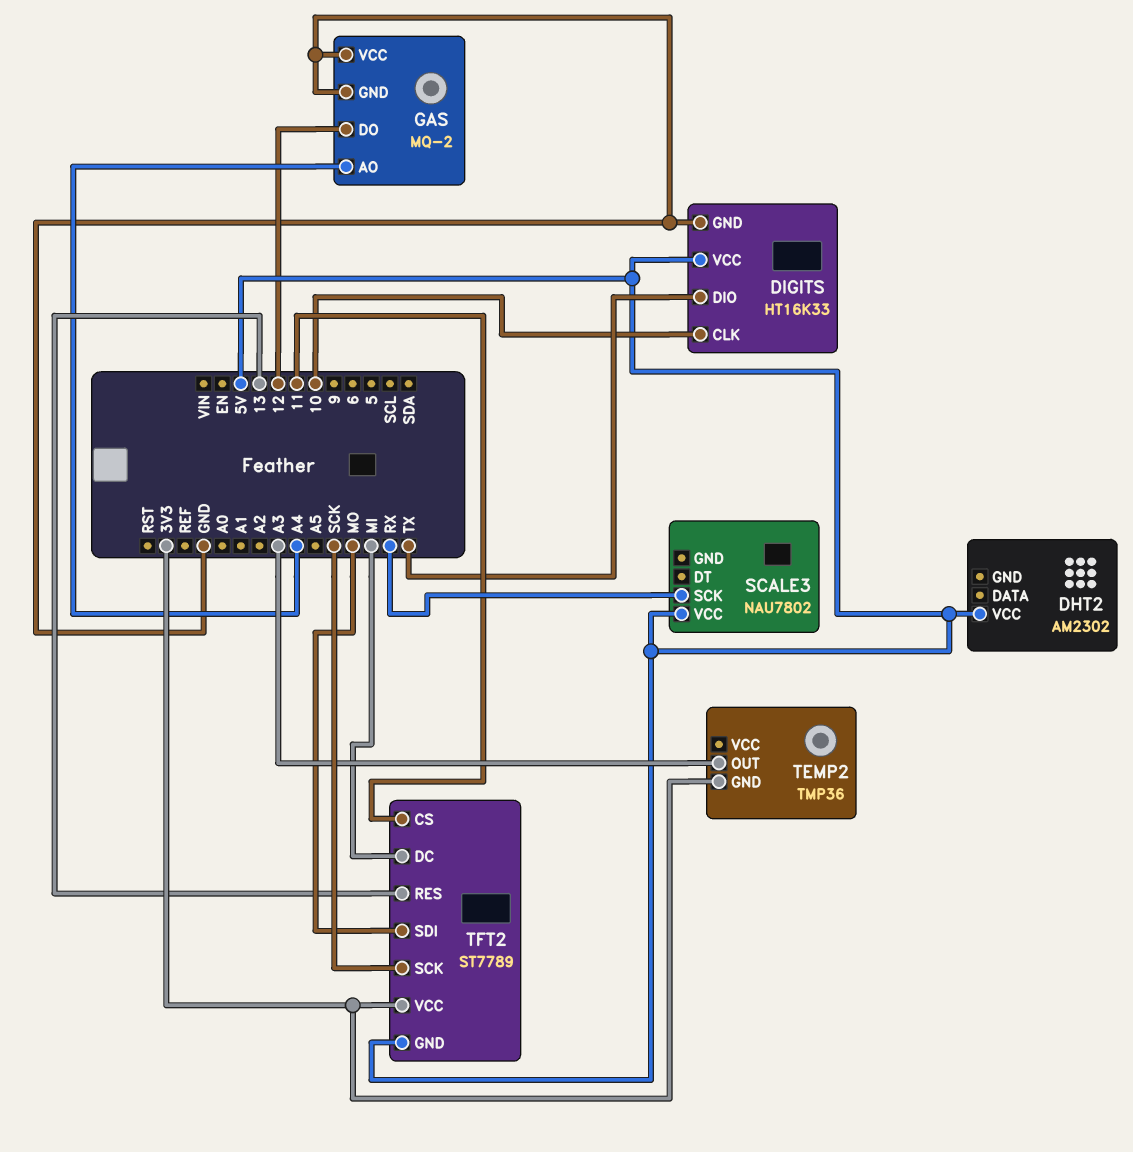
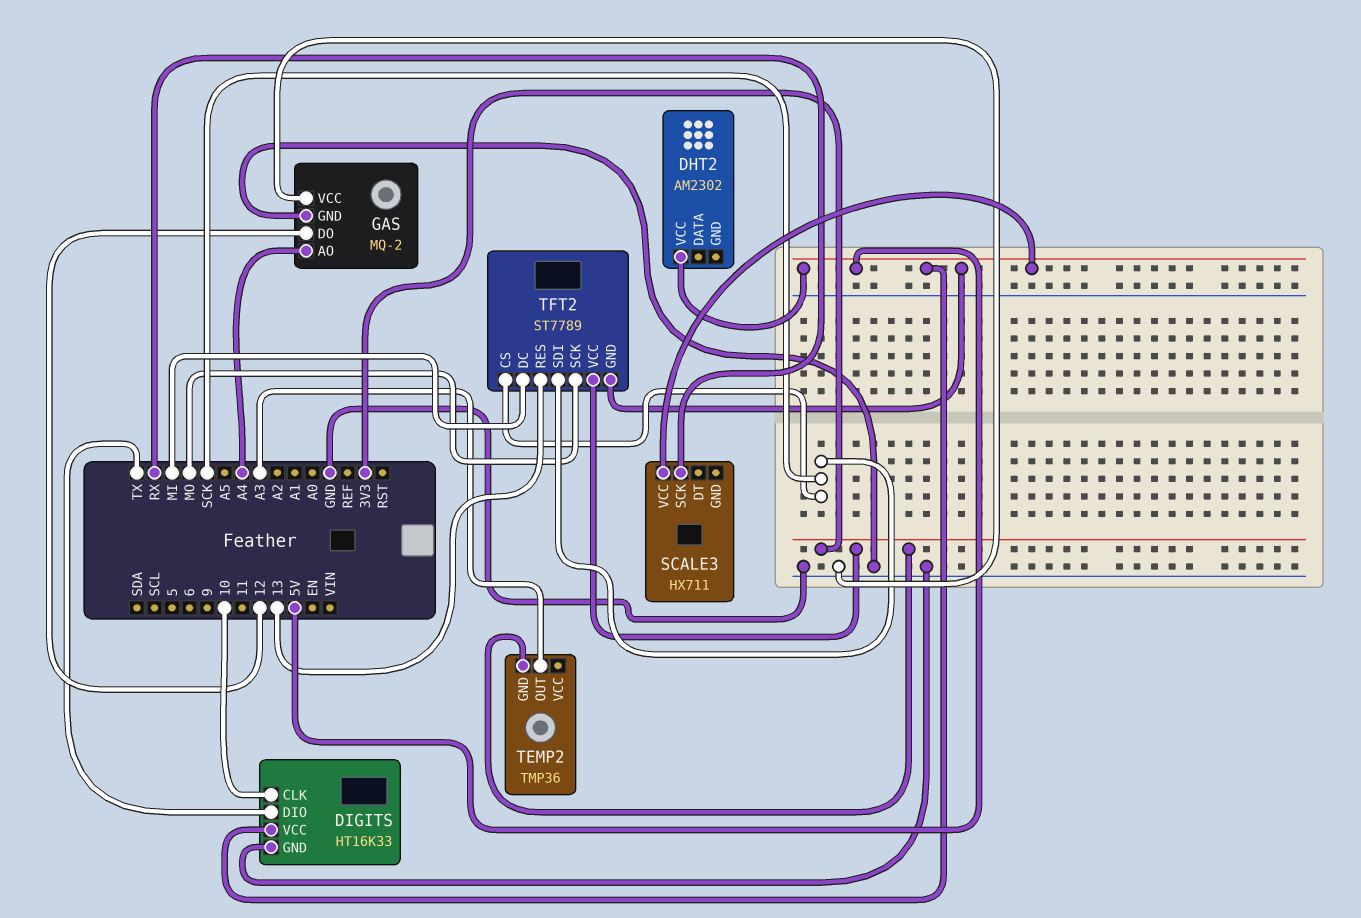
SCALE3: NAU7802 -> HX711
TFT2 pin CS: 11 -> SCK
TFT2 pin SCK: SCK -> MO
TFT2 pin SDI: MO -> SCK

